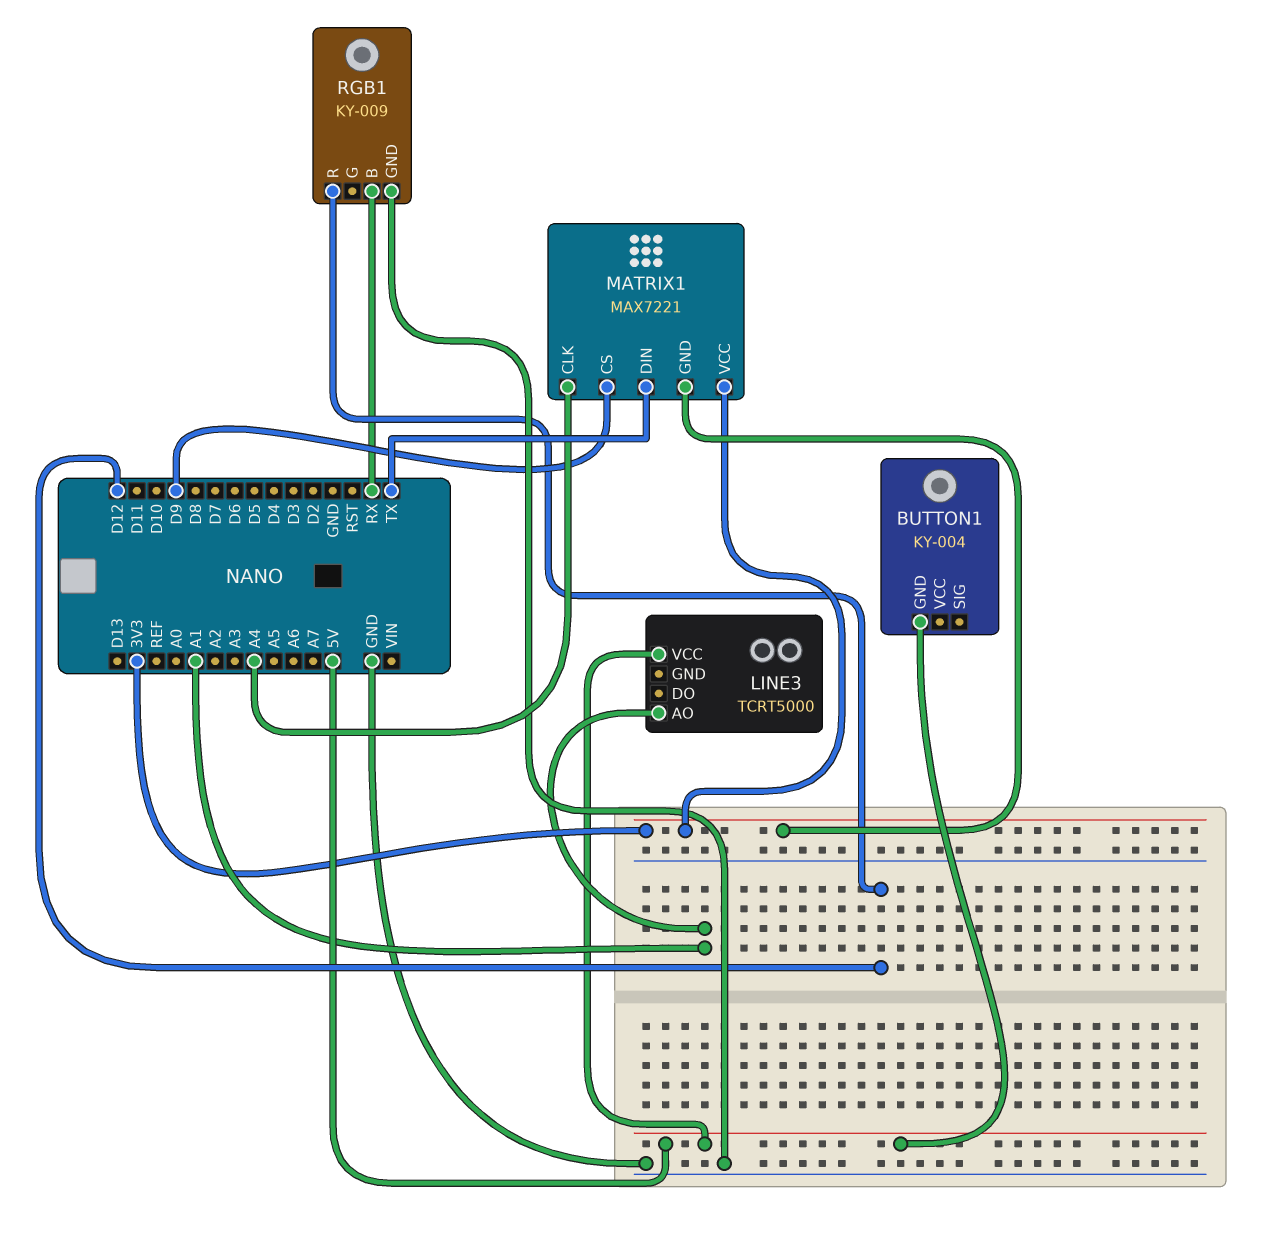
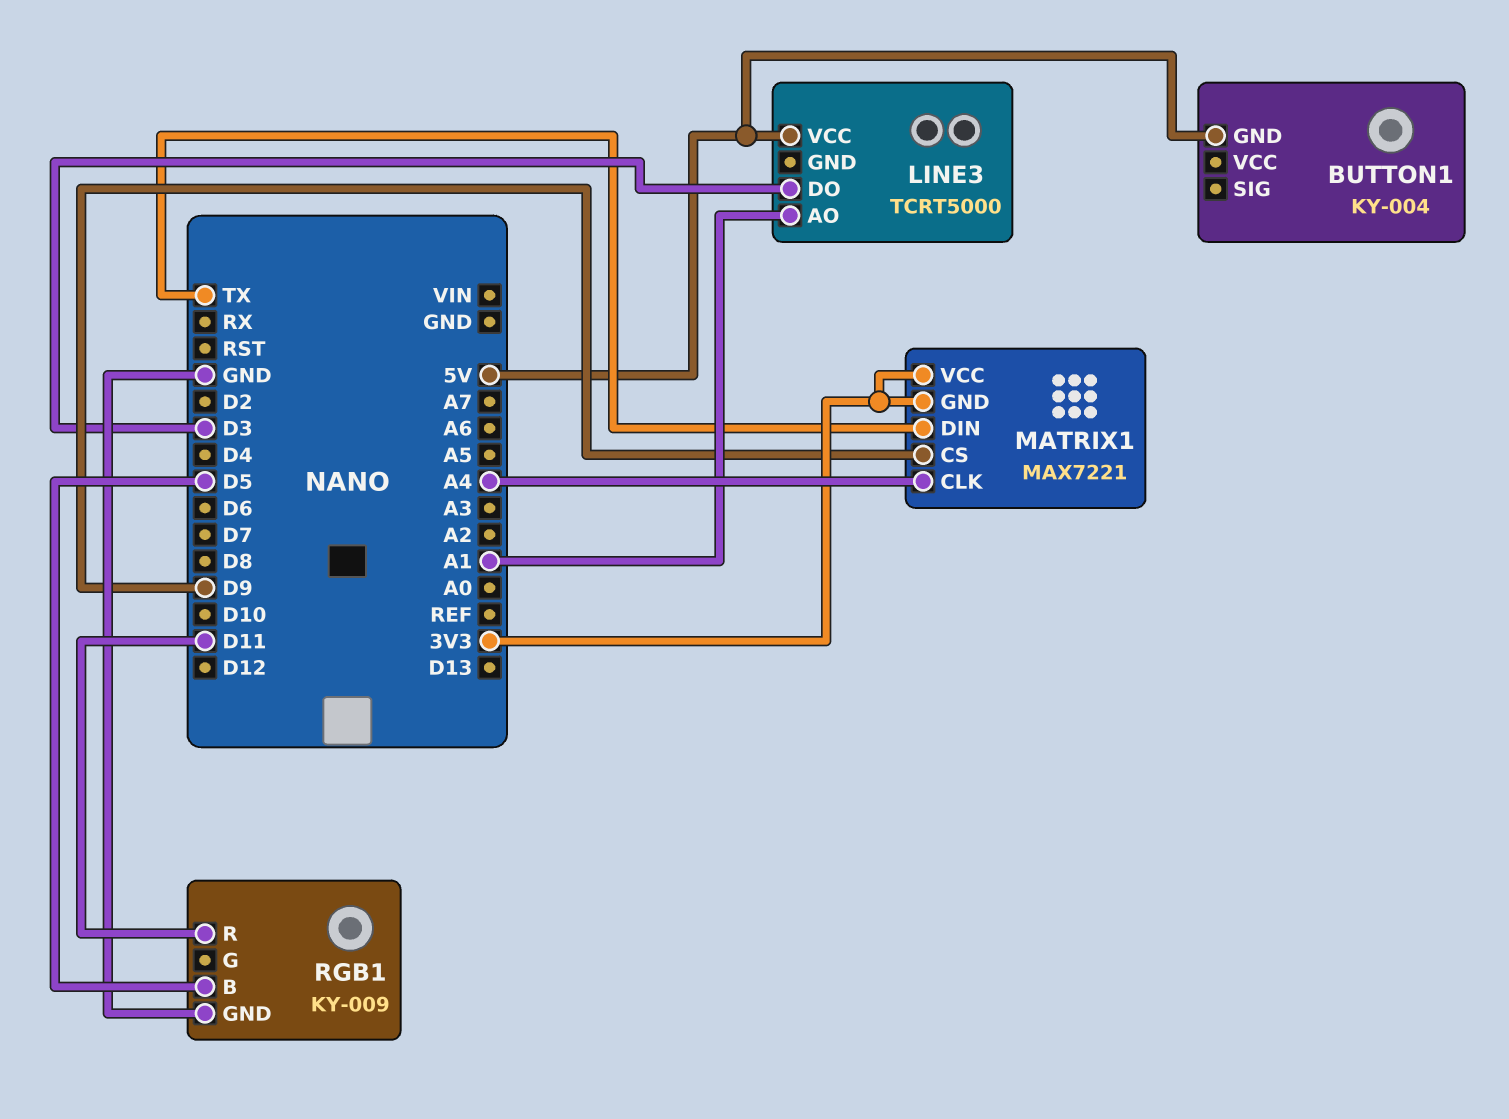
LINE3 pin DO: none -> D3
RGB1 pin B: RX -> D5
RGB1 pin R: D12 -> D11

